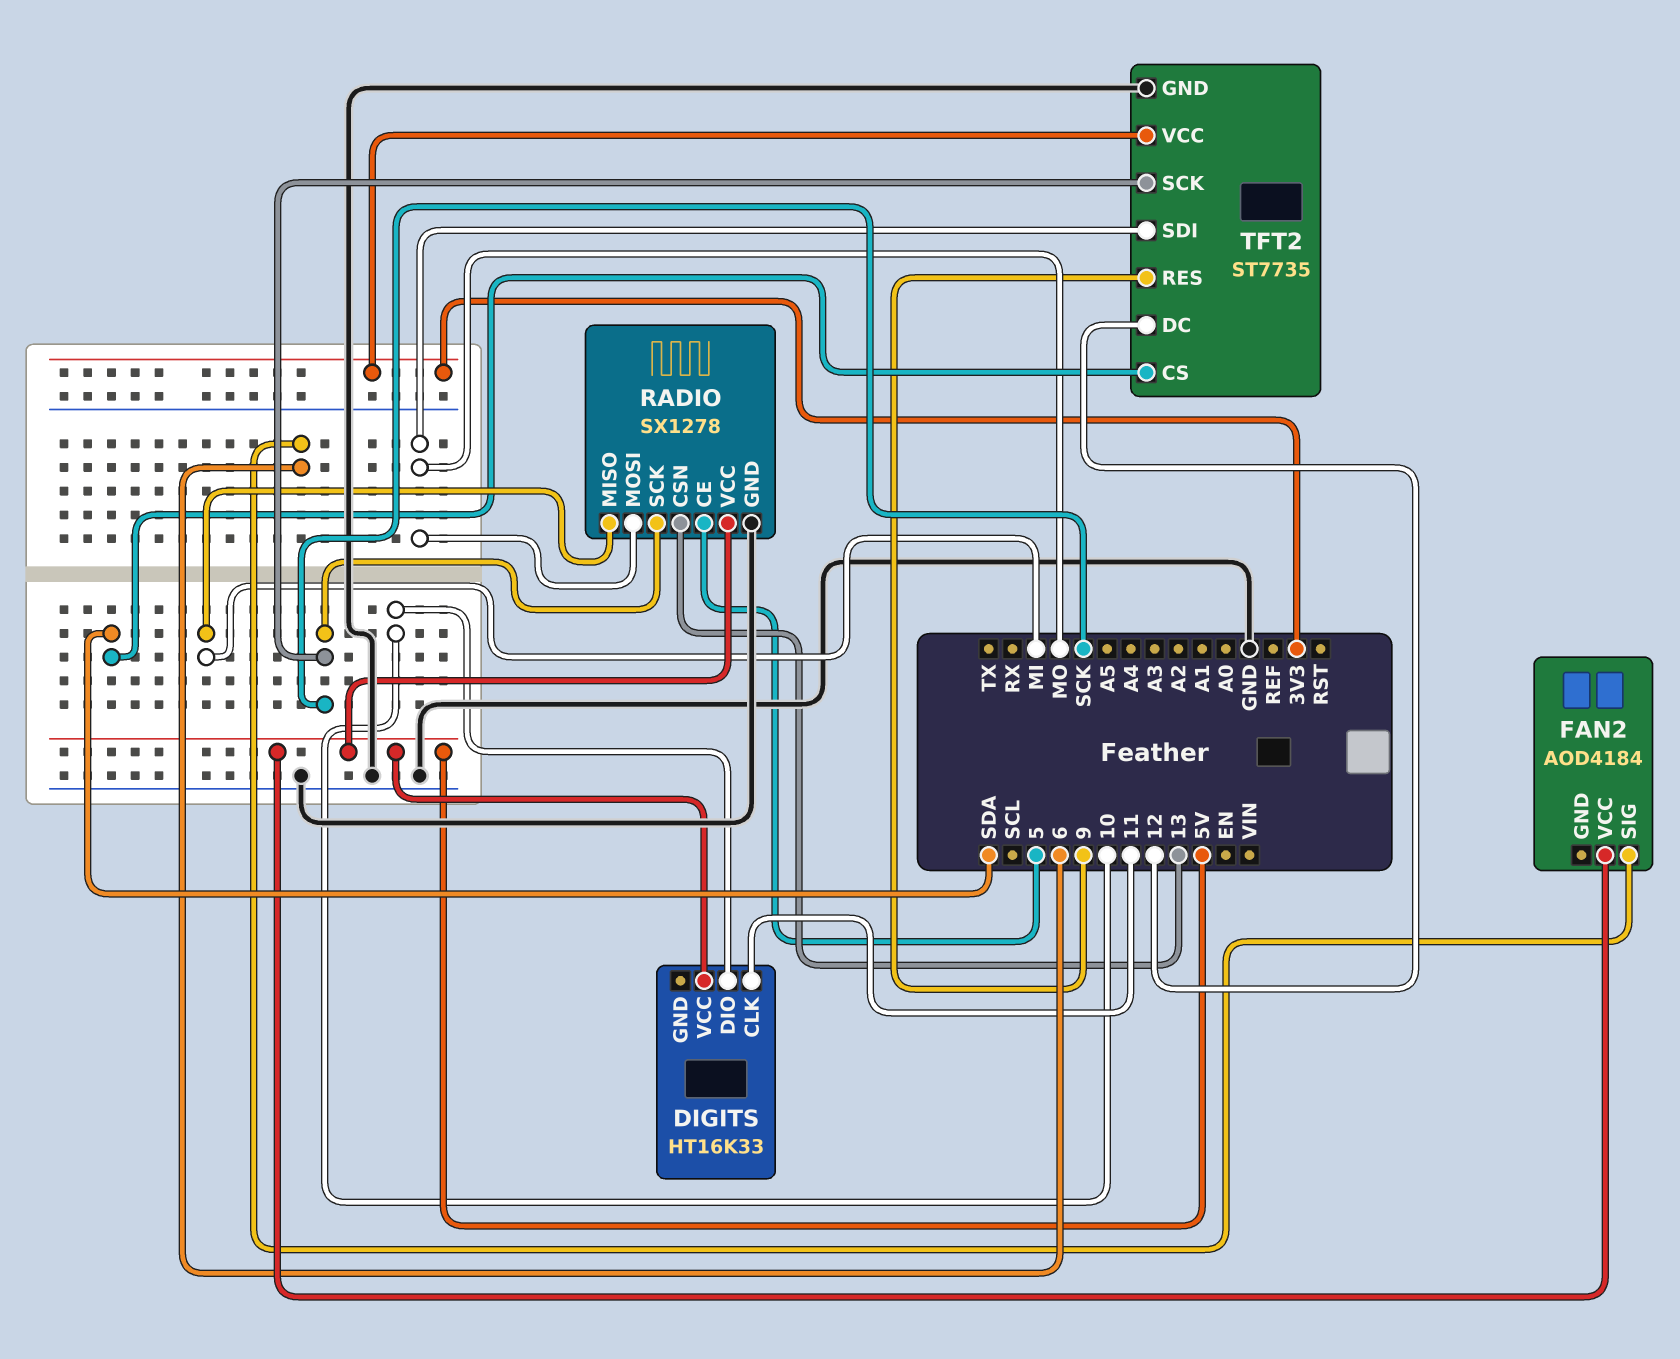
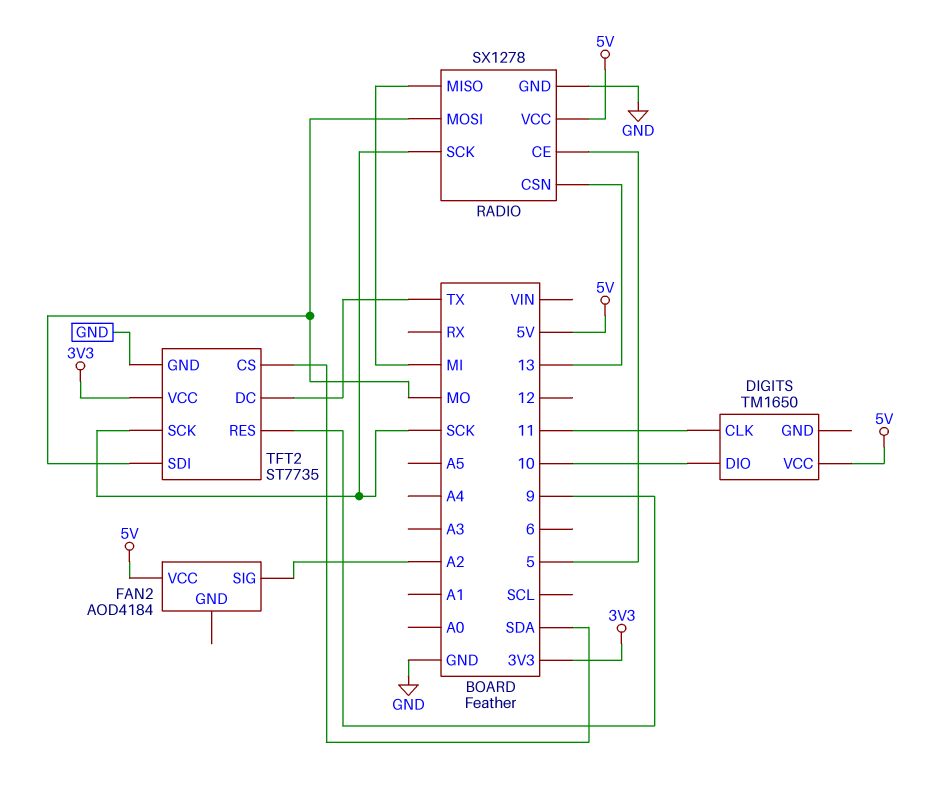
DIGITS: HT16K33 -> TM1650
FAN2 pin SIG: 6 -> A2
TFT2 pin DC: 12 -> TX

